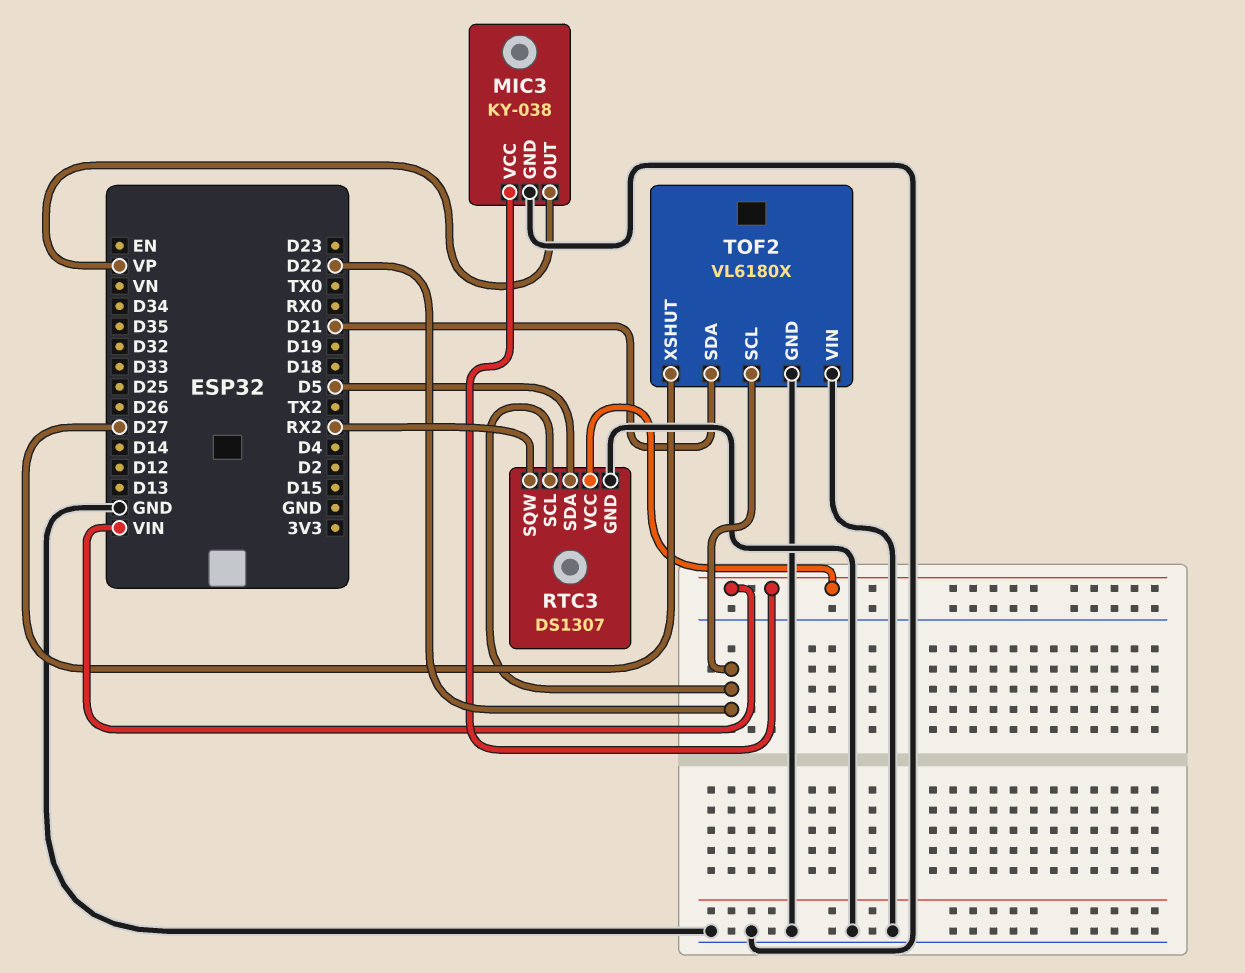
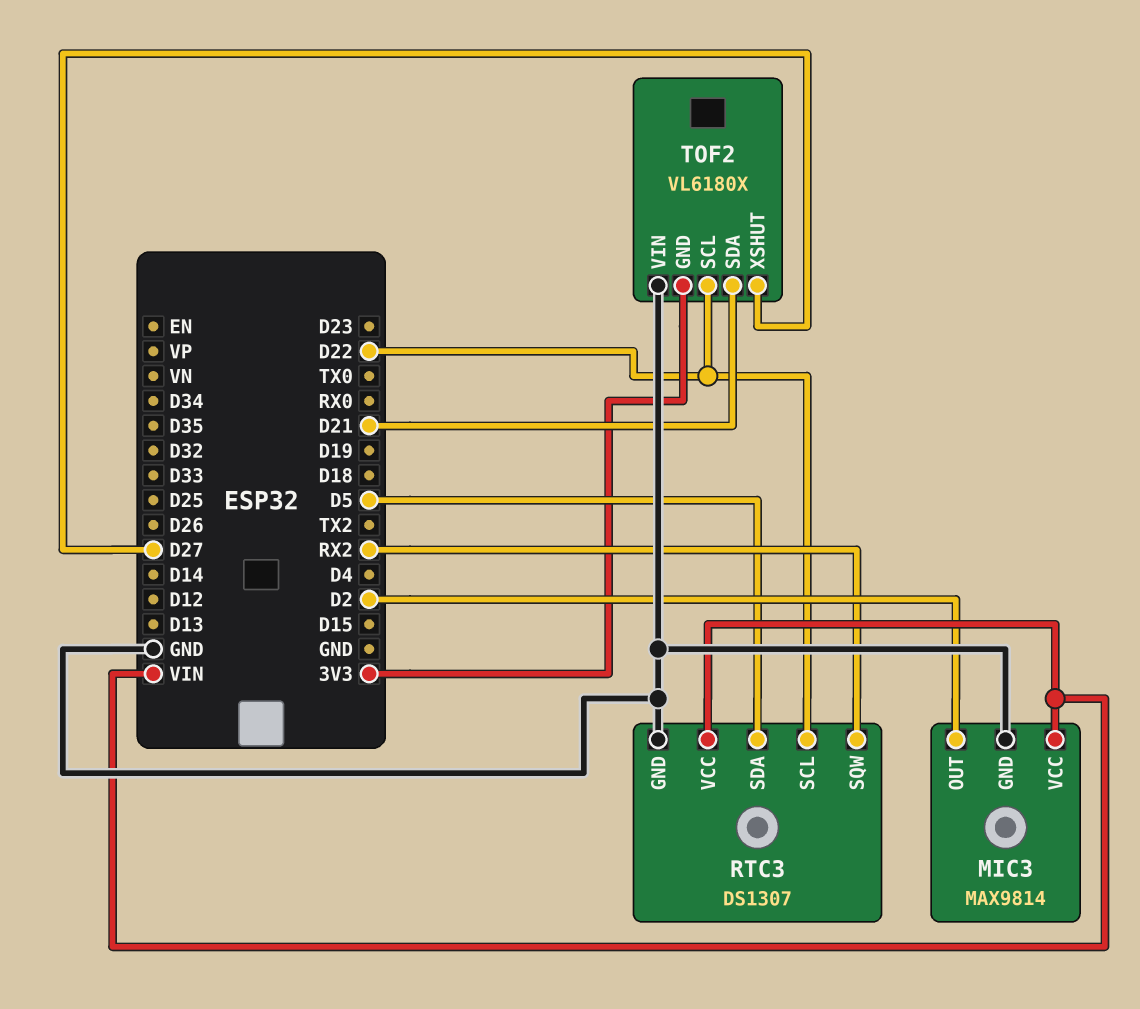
MIC3: KY-038 -> MAX9814
MIC3 pin OUT: VP -> D2
TOF2 pin GND: GND -> 3V3

